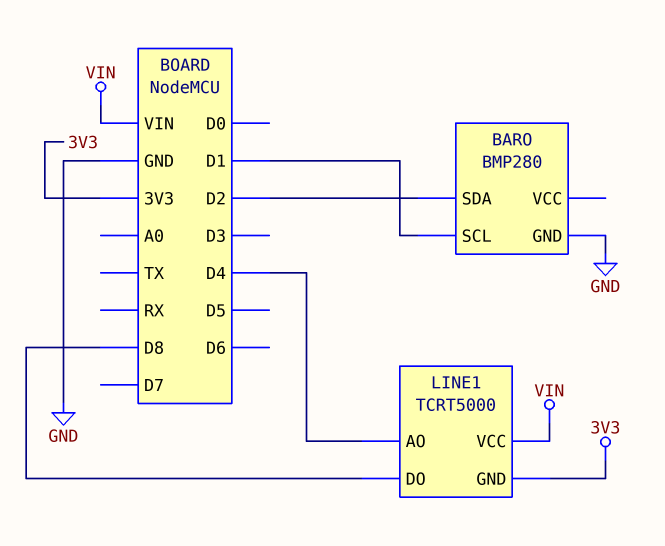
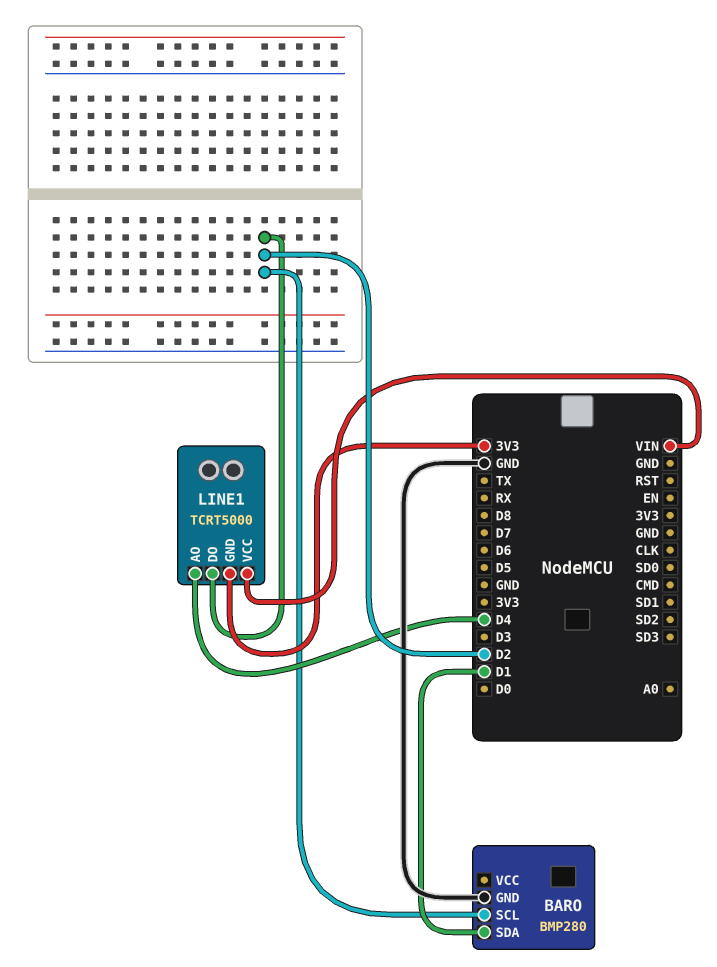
BARO pin SCL: D1 -> D2
BARO pin SDA: D2 -> D1
LINE1 pin DO: D8 -> D2

